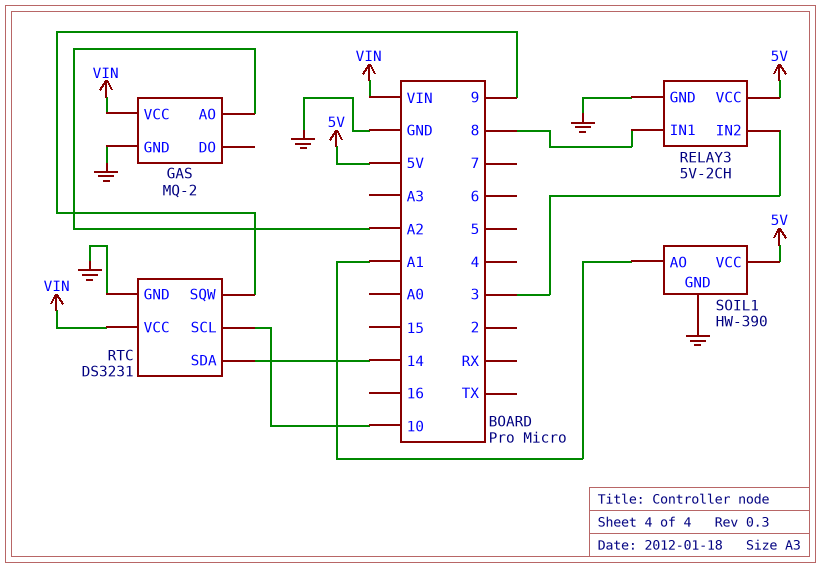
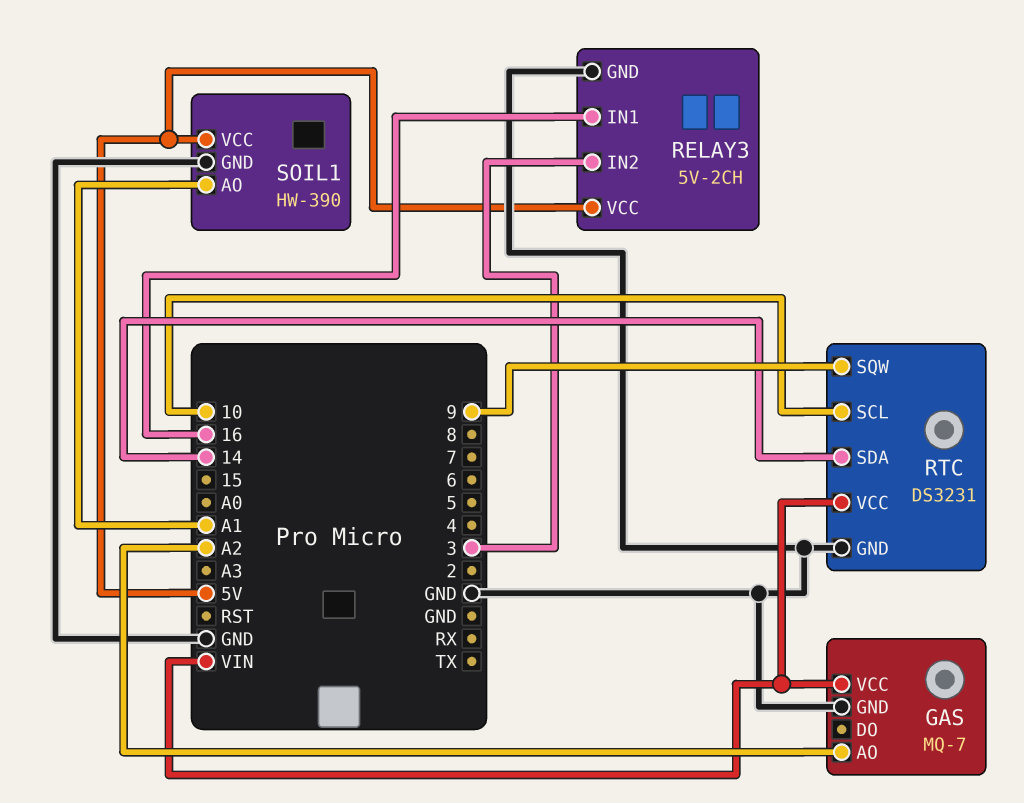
GAS: MQ-2 -> MQ-7
RELAY3 pin IN1: 8 -> 16

